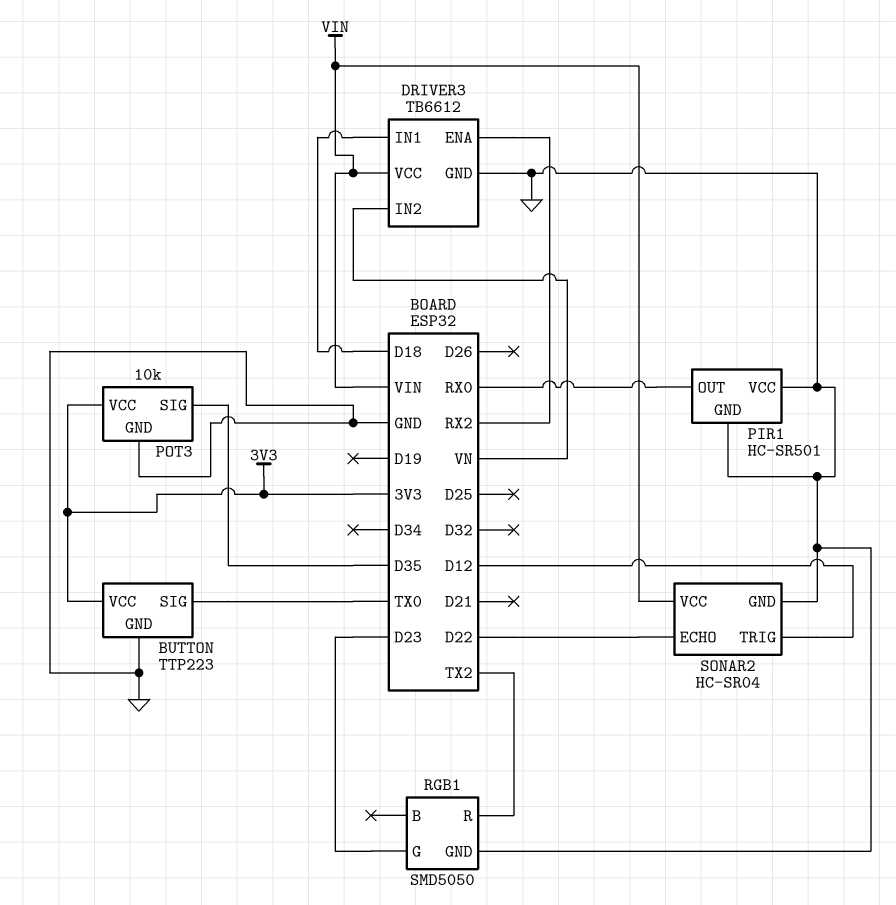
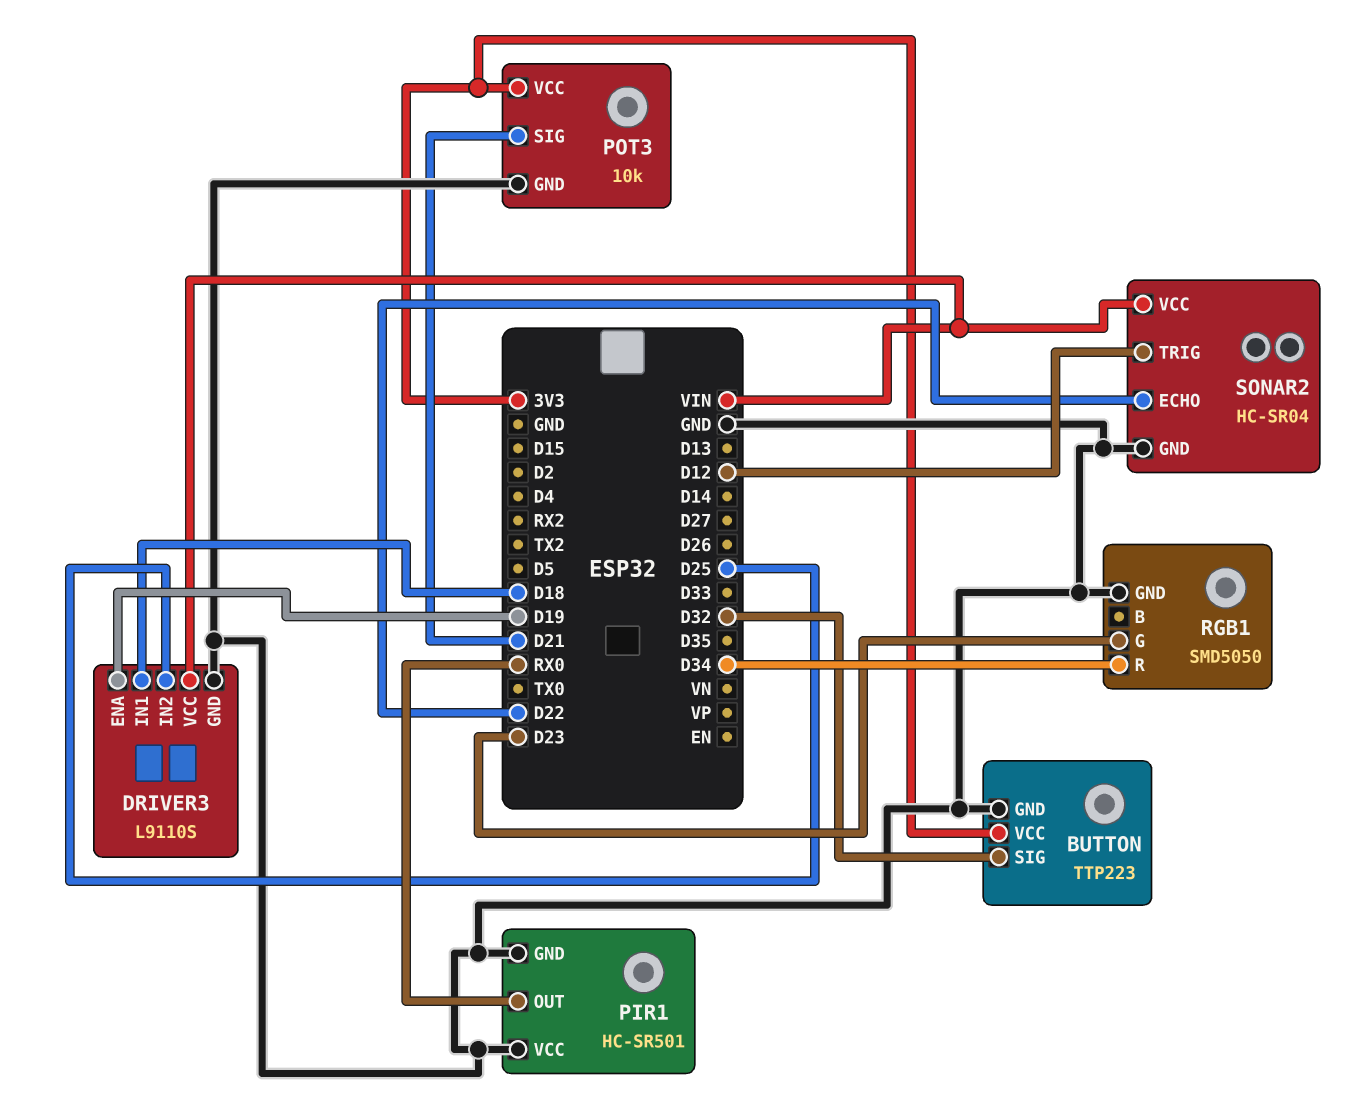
BUTTON pin SIG: TX0 -> D32
DRIVER3: TB6612 -> L9110S
DRIVER3 pin ENA: RX2 -> D19
DRIVER3 pin IN2: VN -> D25
POT3 pin SIG: D35 -> D21
RGB1 pin R: TX2 -> D34

